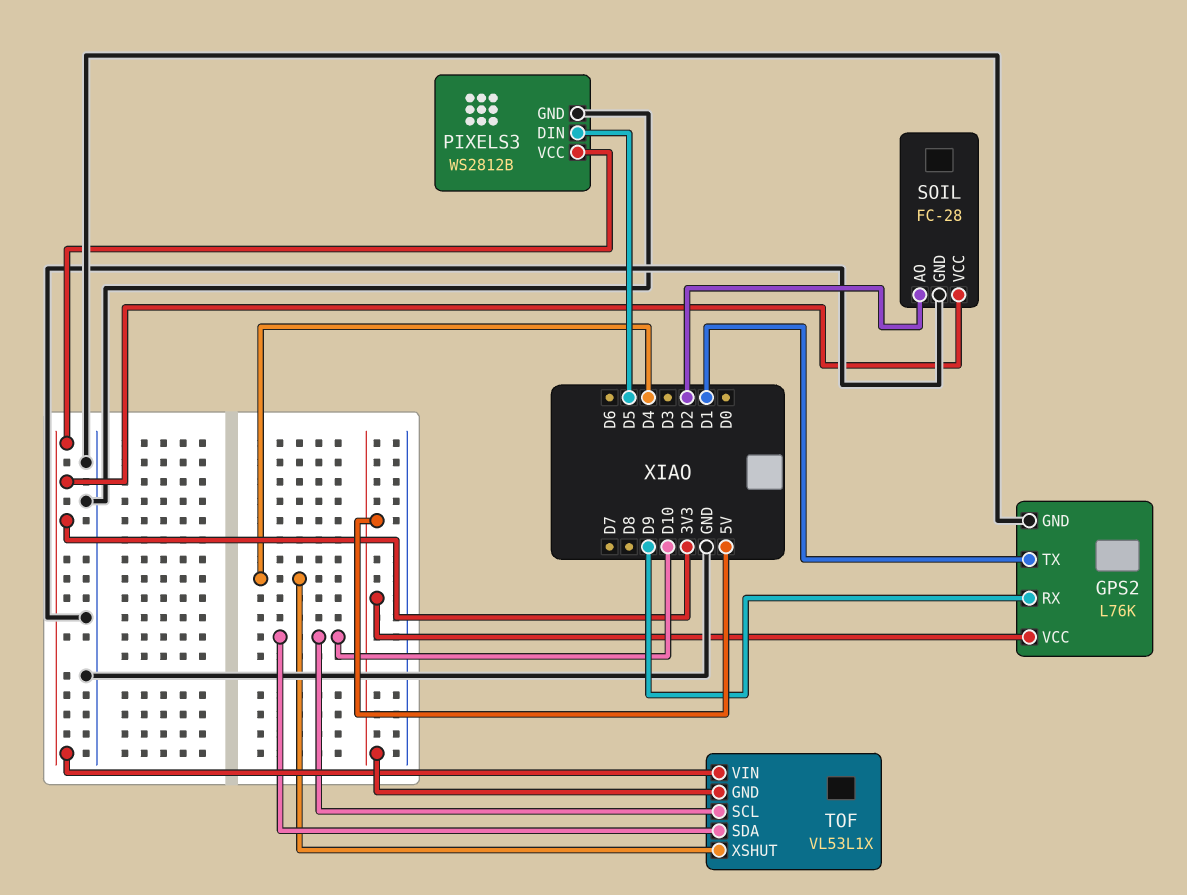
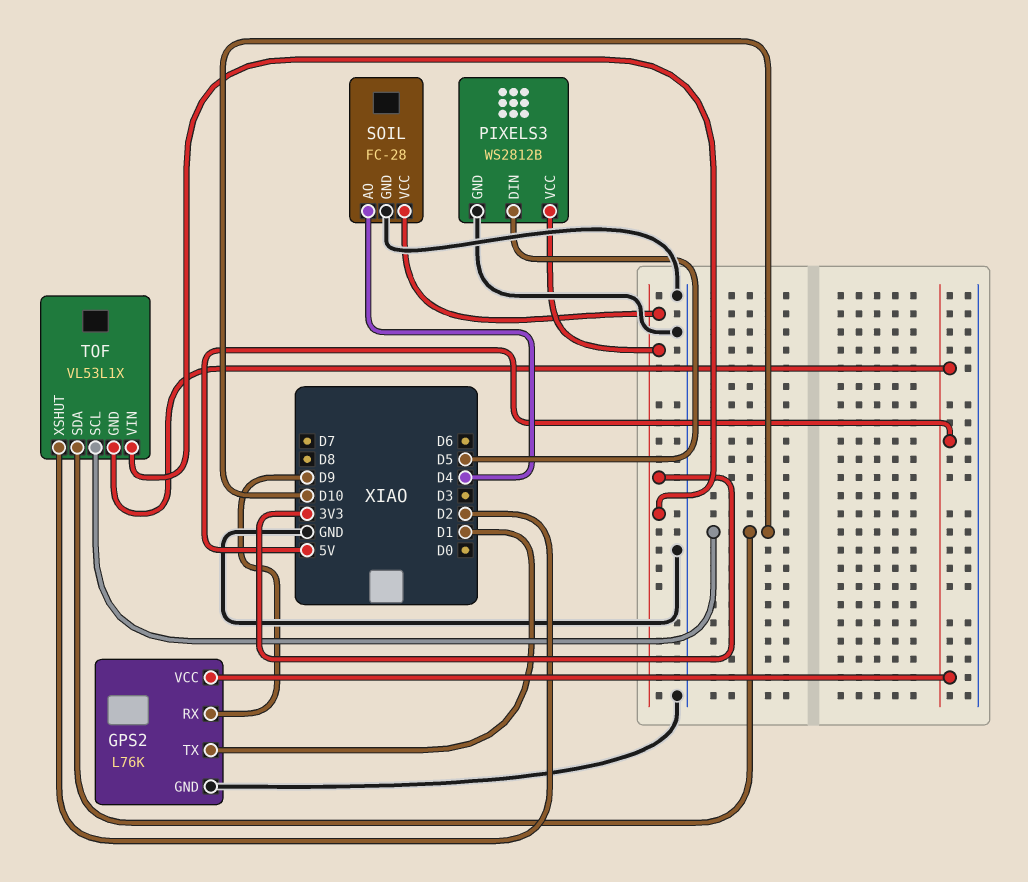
SOIL pin AO: D2 -> D4
TOF pin XSHUT: D4 -> D2

